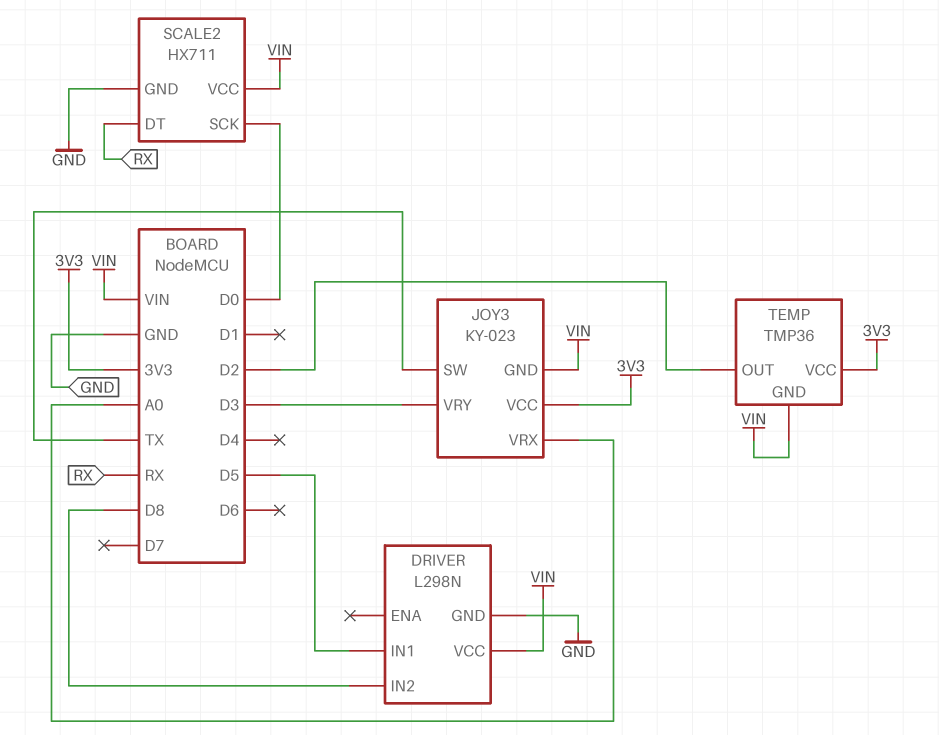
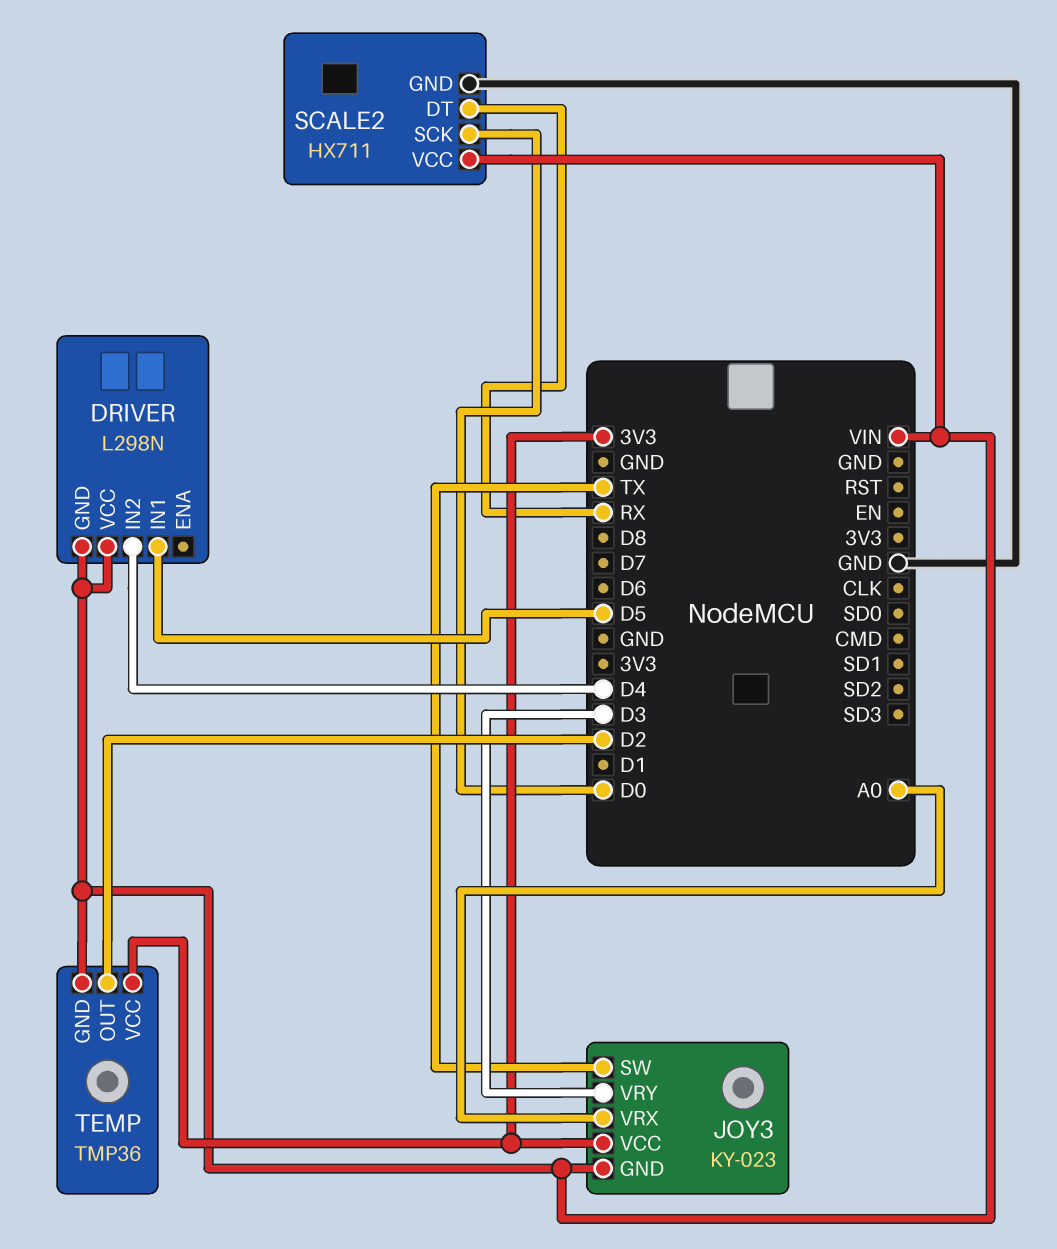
DRIVER pin GND: GND -> VIN
DRIVER pin IN2: D8 -> D4

